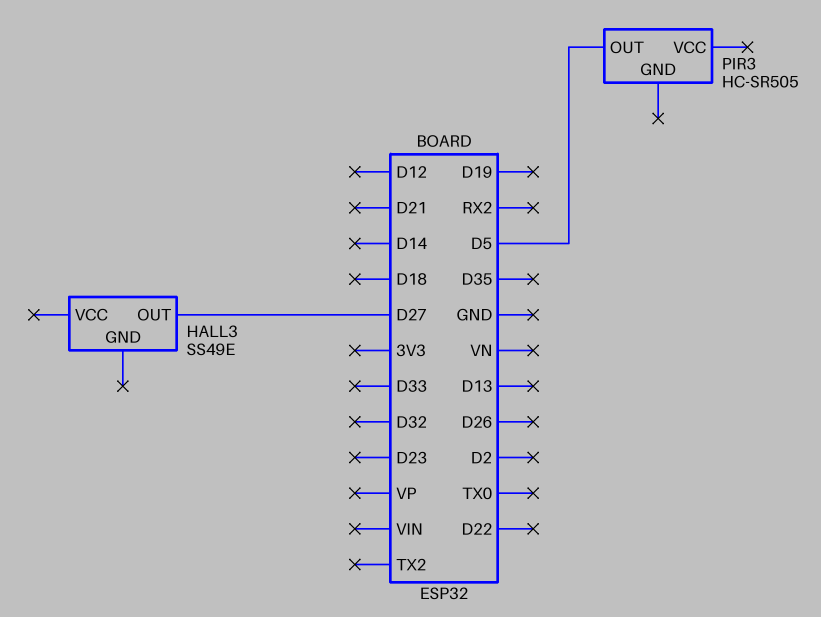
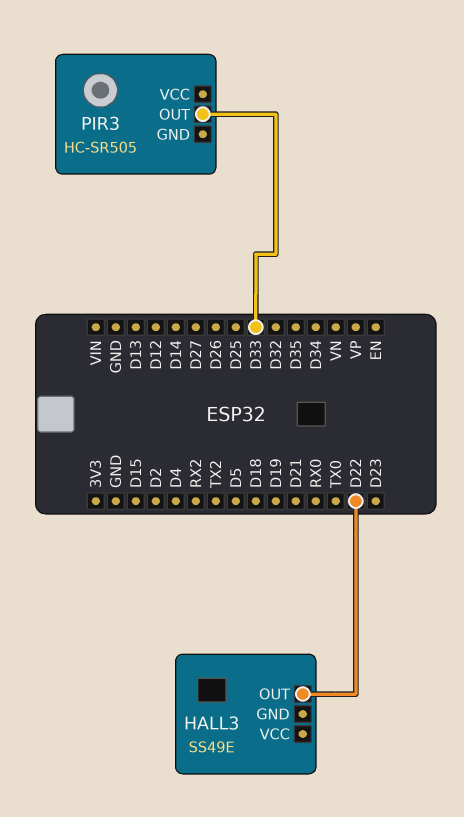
HALL3 pin OUT: D27 -> D22
PIR3 pin OUT: D5 -> D33

